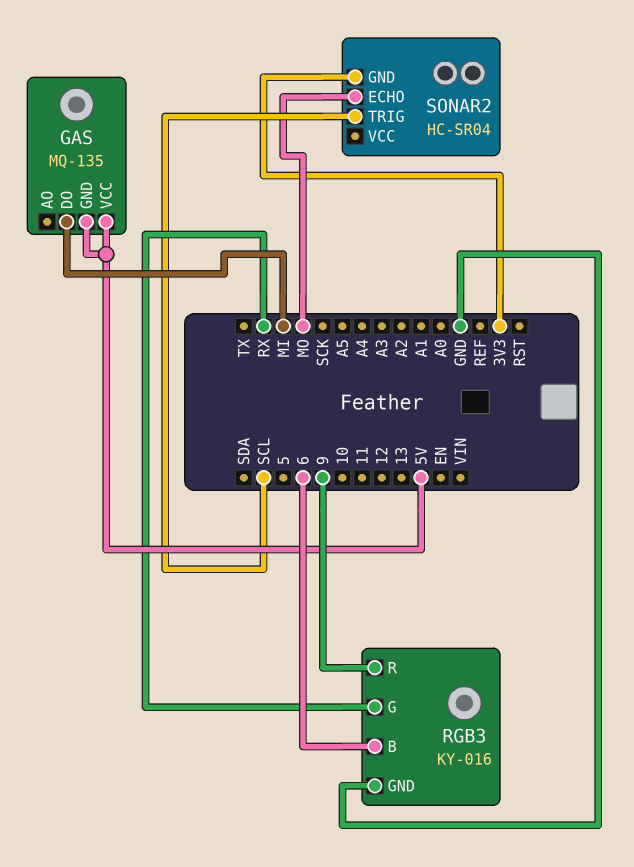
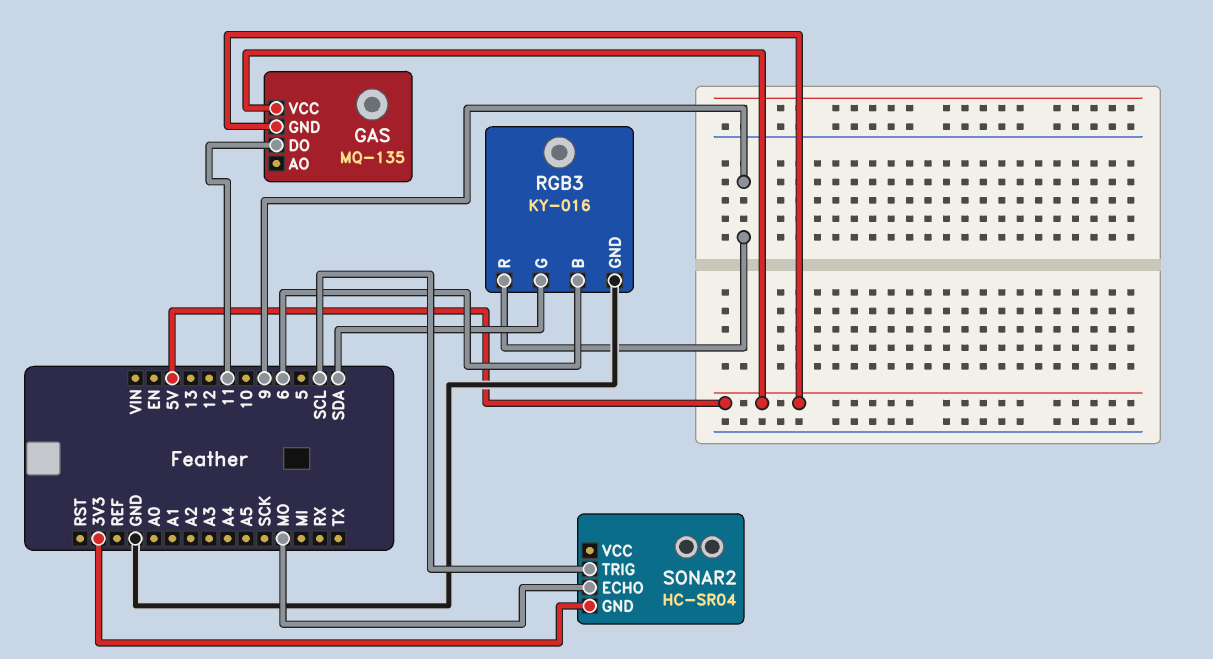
GAS pin DO: MI -> 11
RGB3 pin G: RX -> SDA

